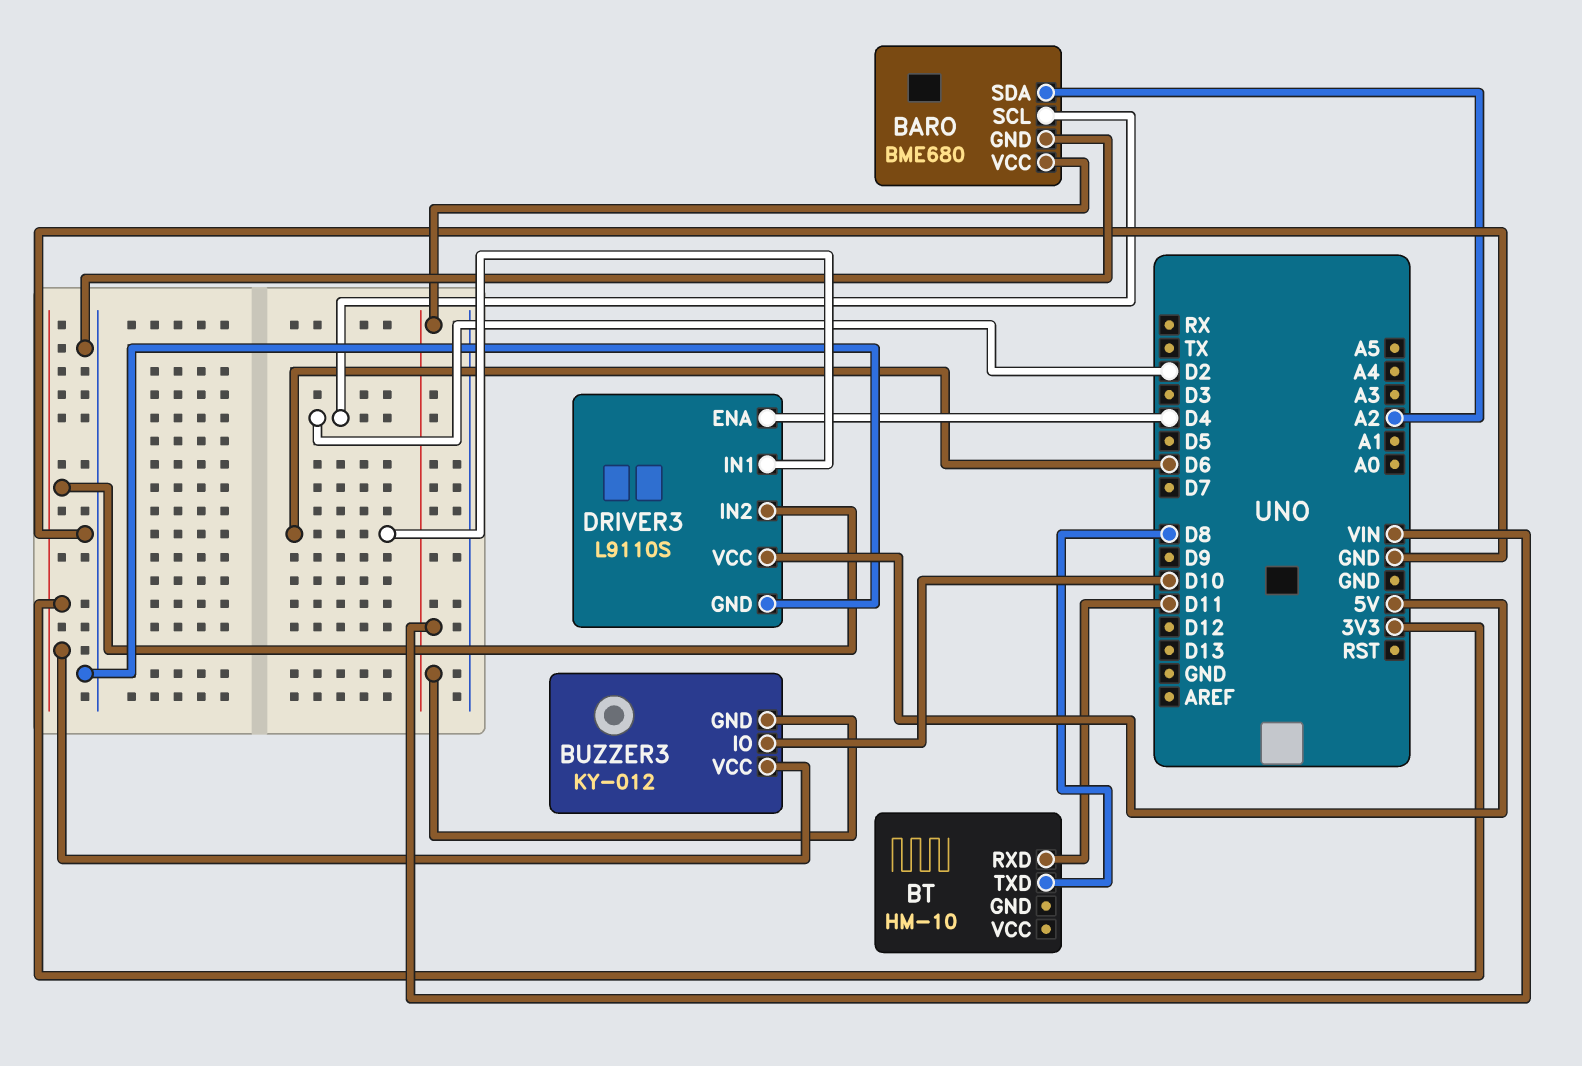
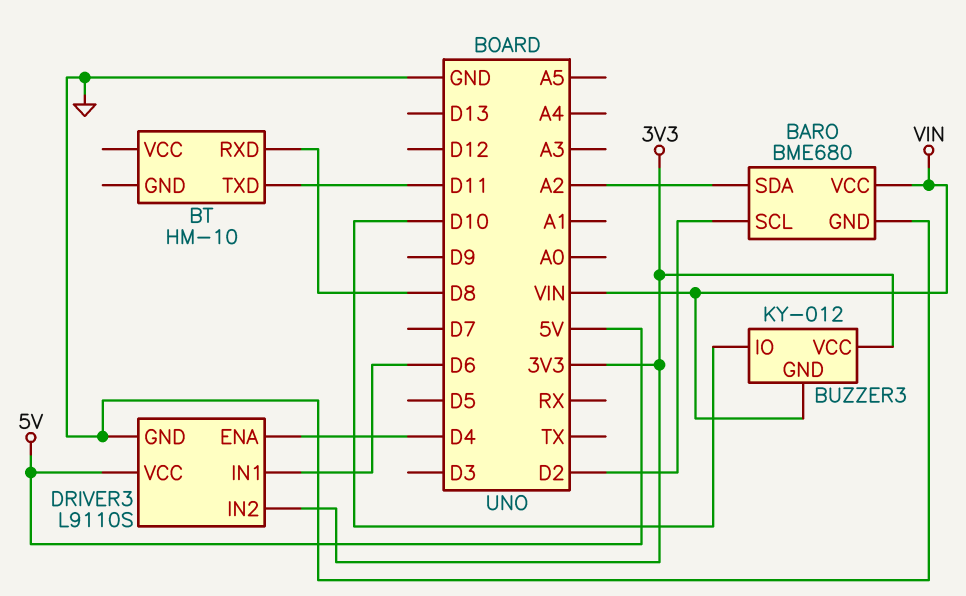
BT pin RXD: D11 -> D8
BT pin TXD: D8 -> D11

